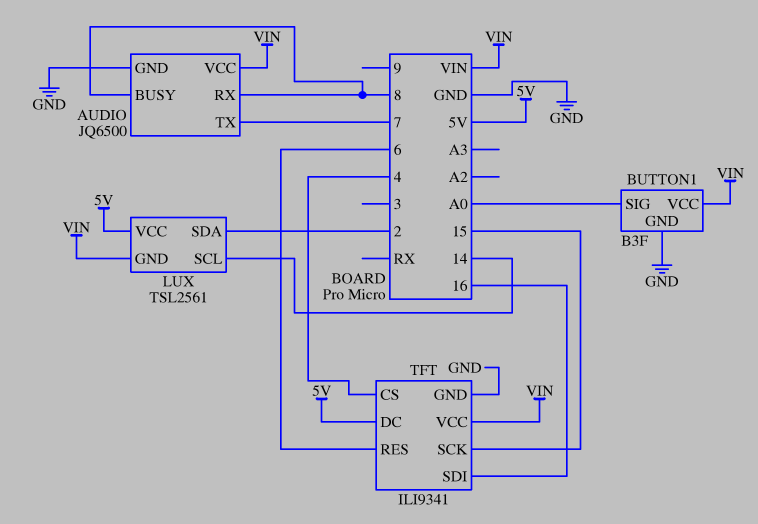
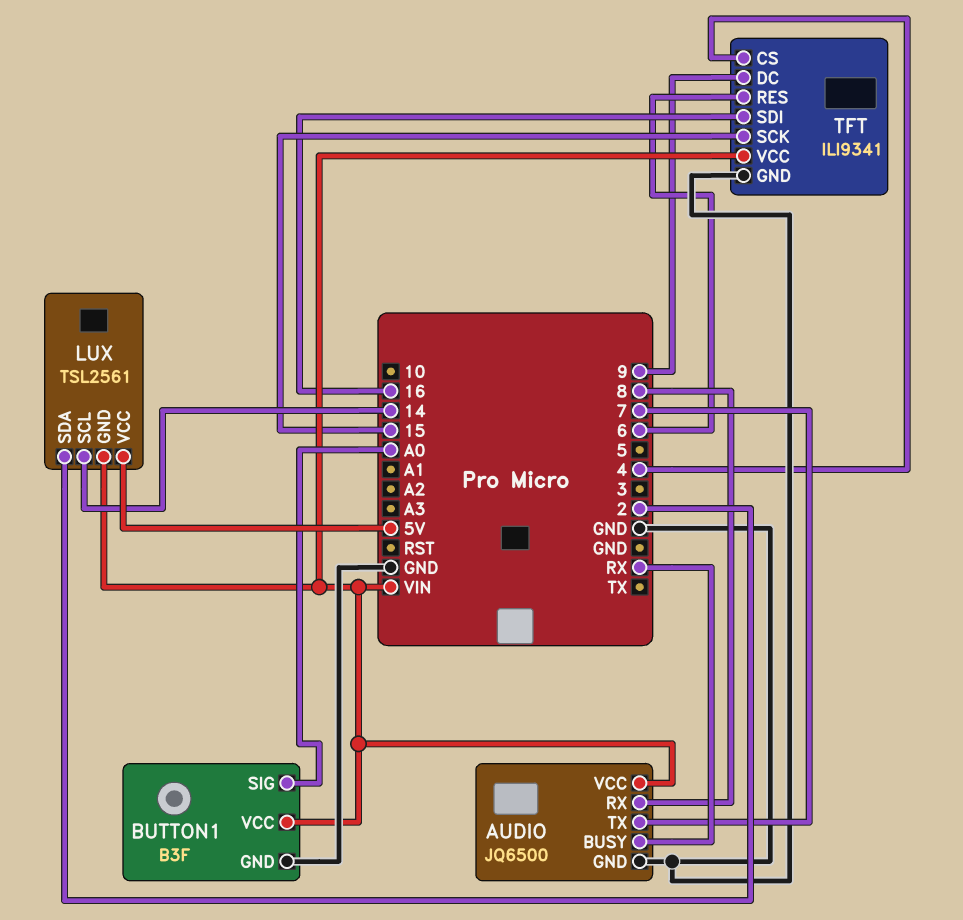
AUDIO pin BUSY: 8 -> RX
TFT pin DC: 5V -> 9

